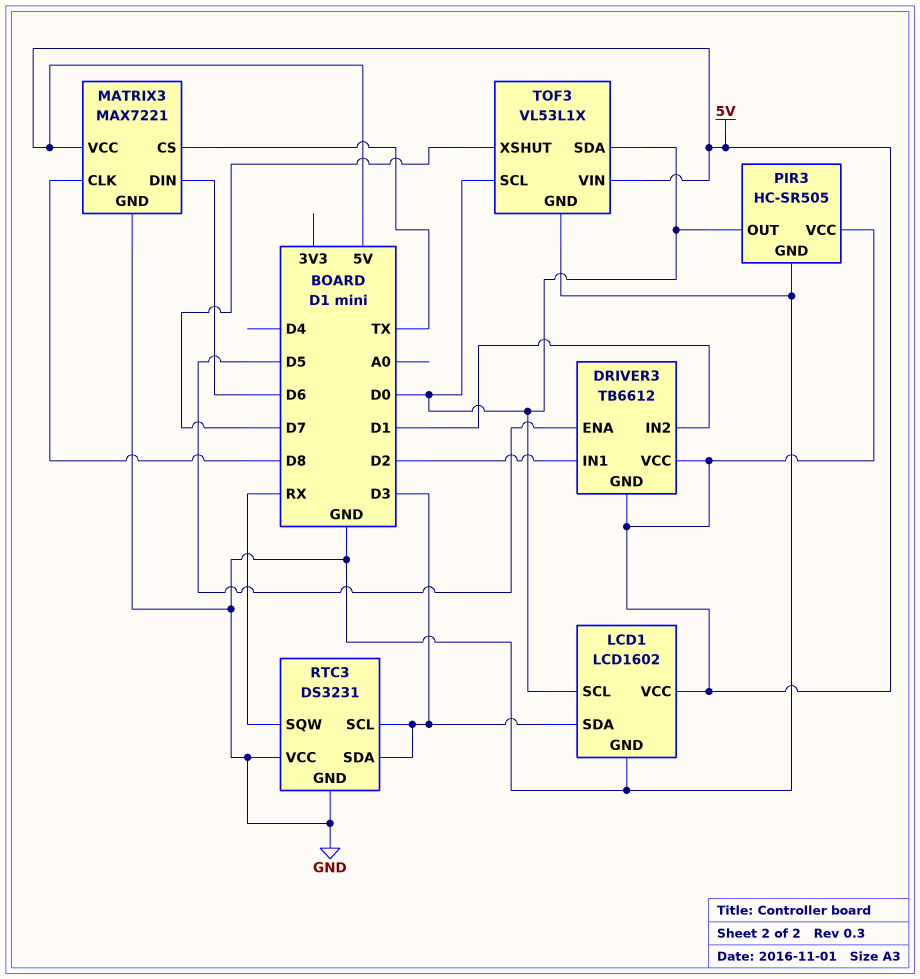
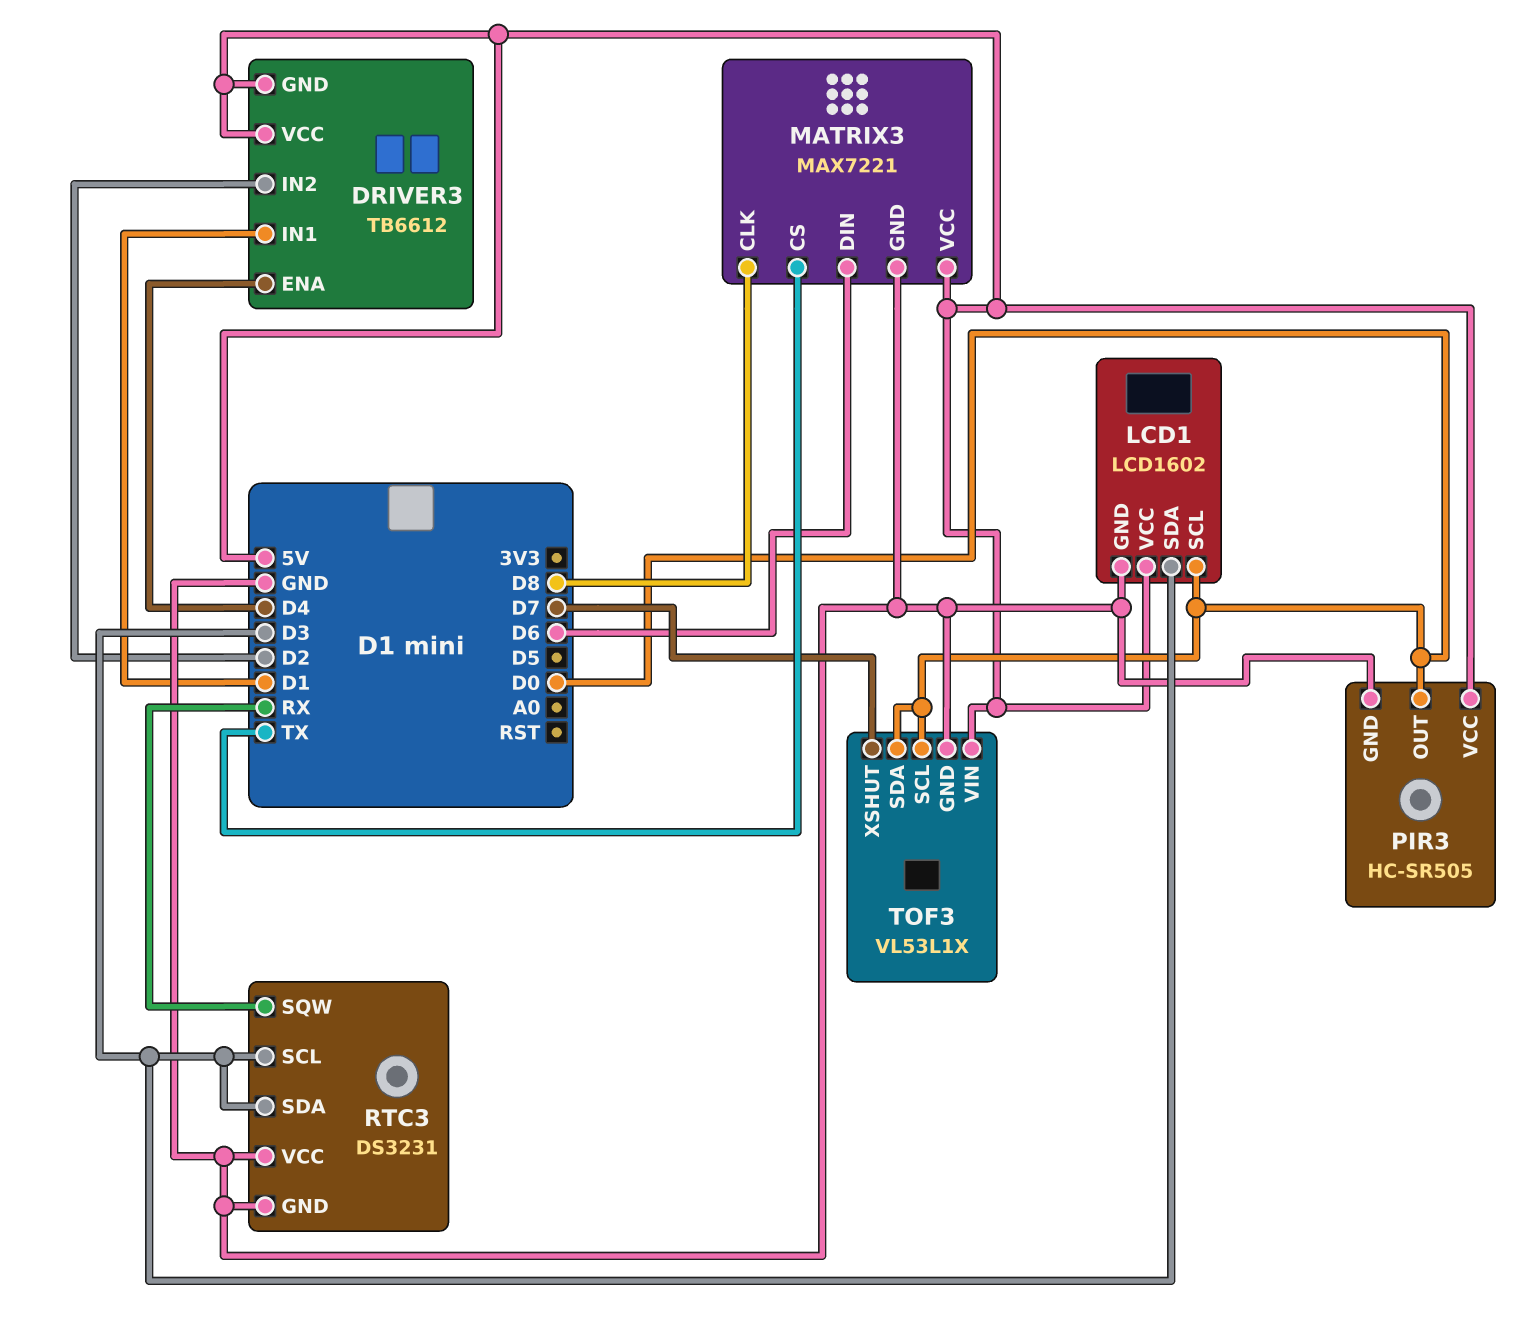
DRIVER3 pin ENA: D5 -> D4
DRIVER3 pin IN1: D2 -> D1
DRIVER3 pin IN2: D1 -> D2

